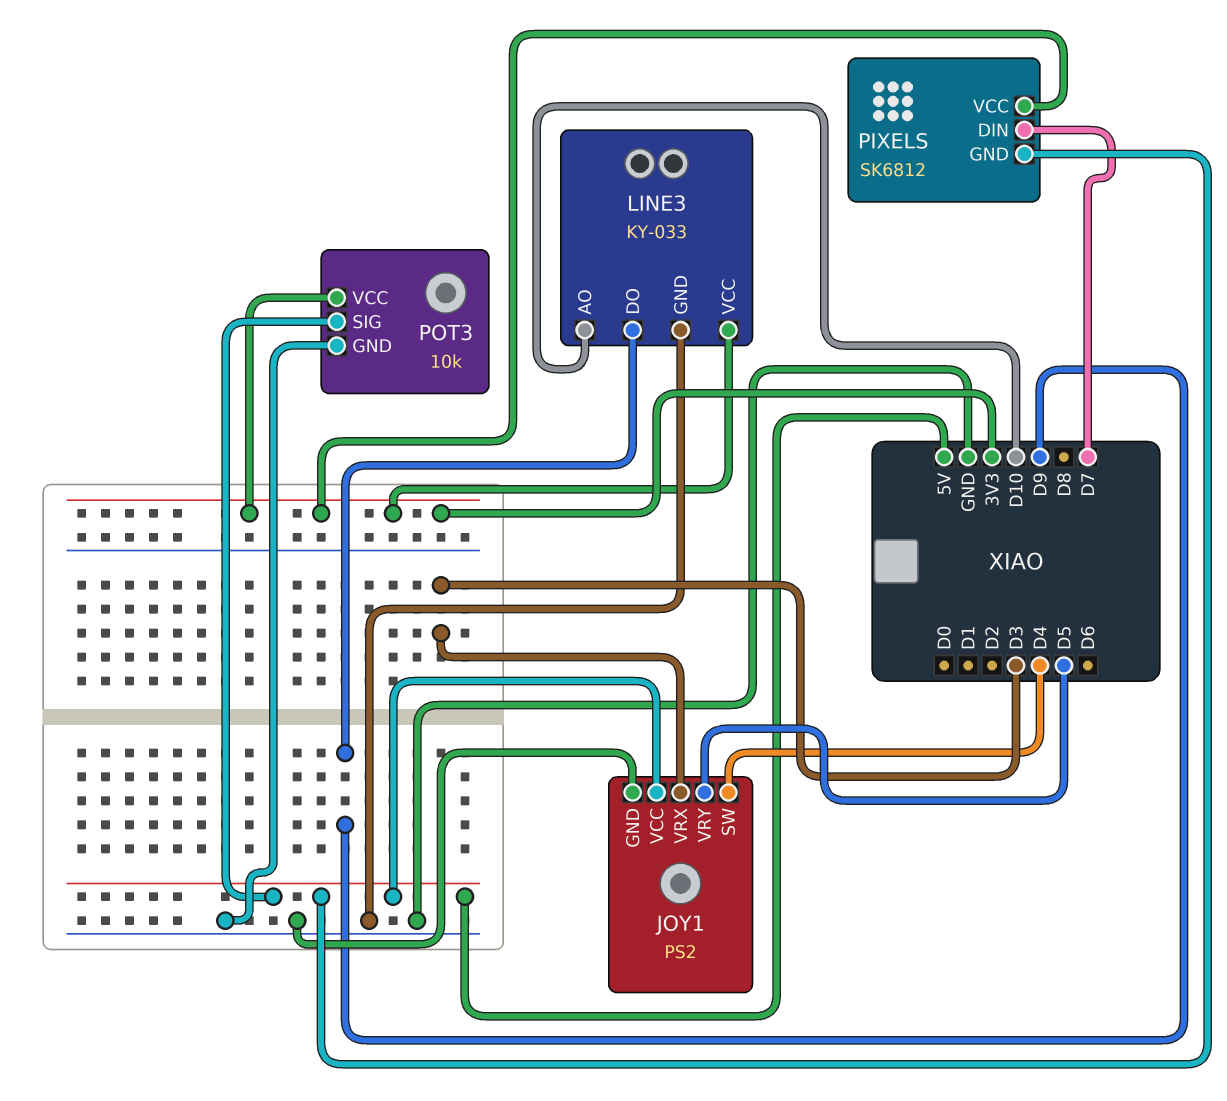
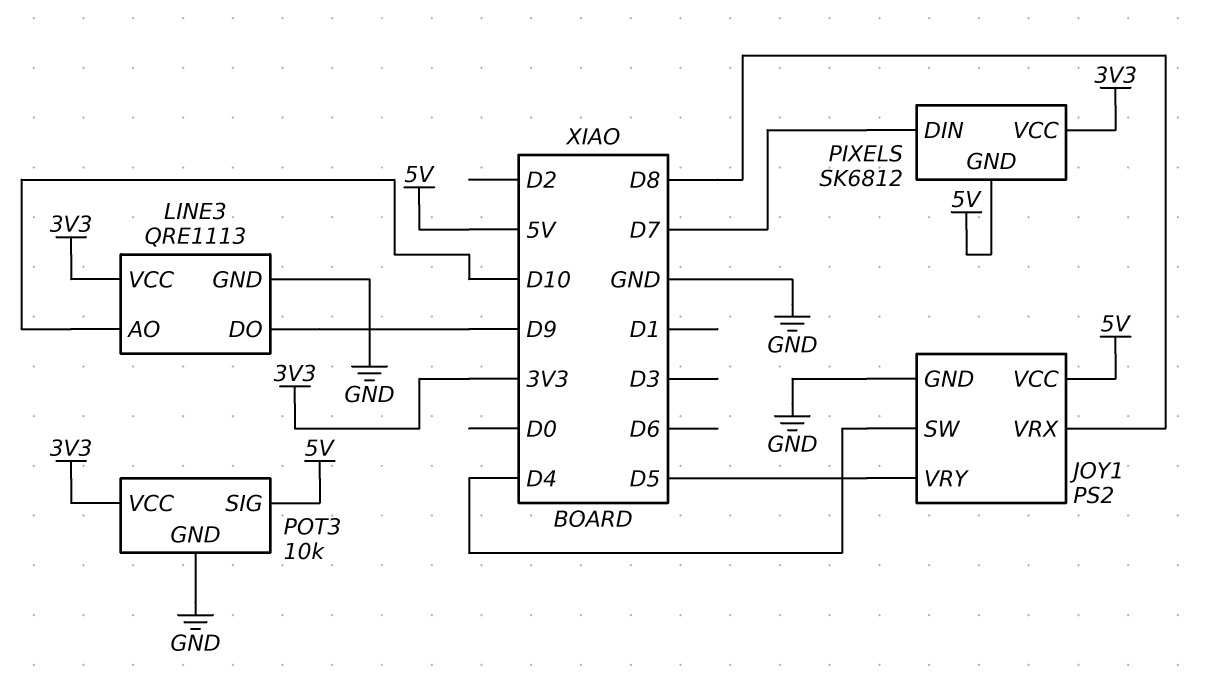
JOY1 pin VRX: D3 -> D8
LINE3: KY-033 -> QRE1113

